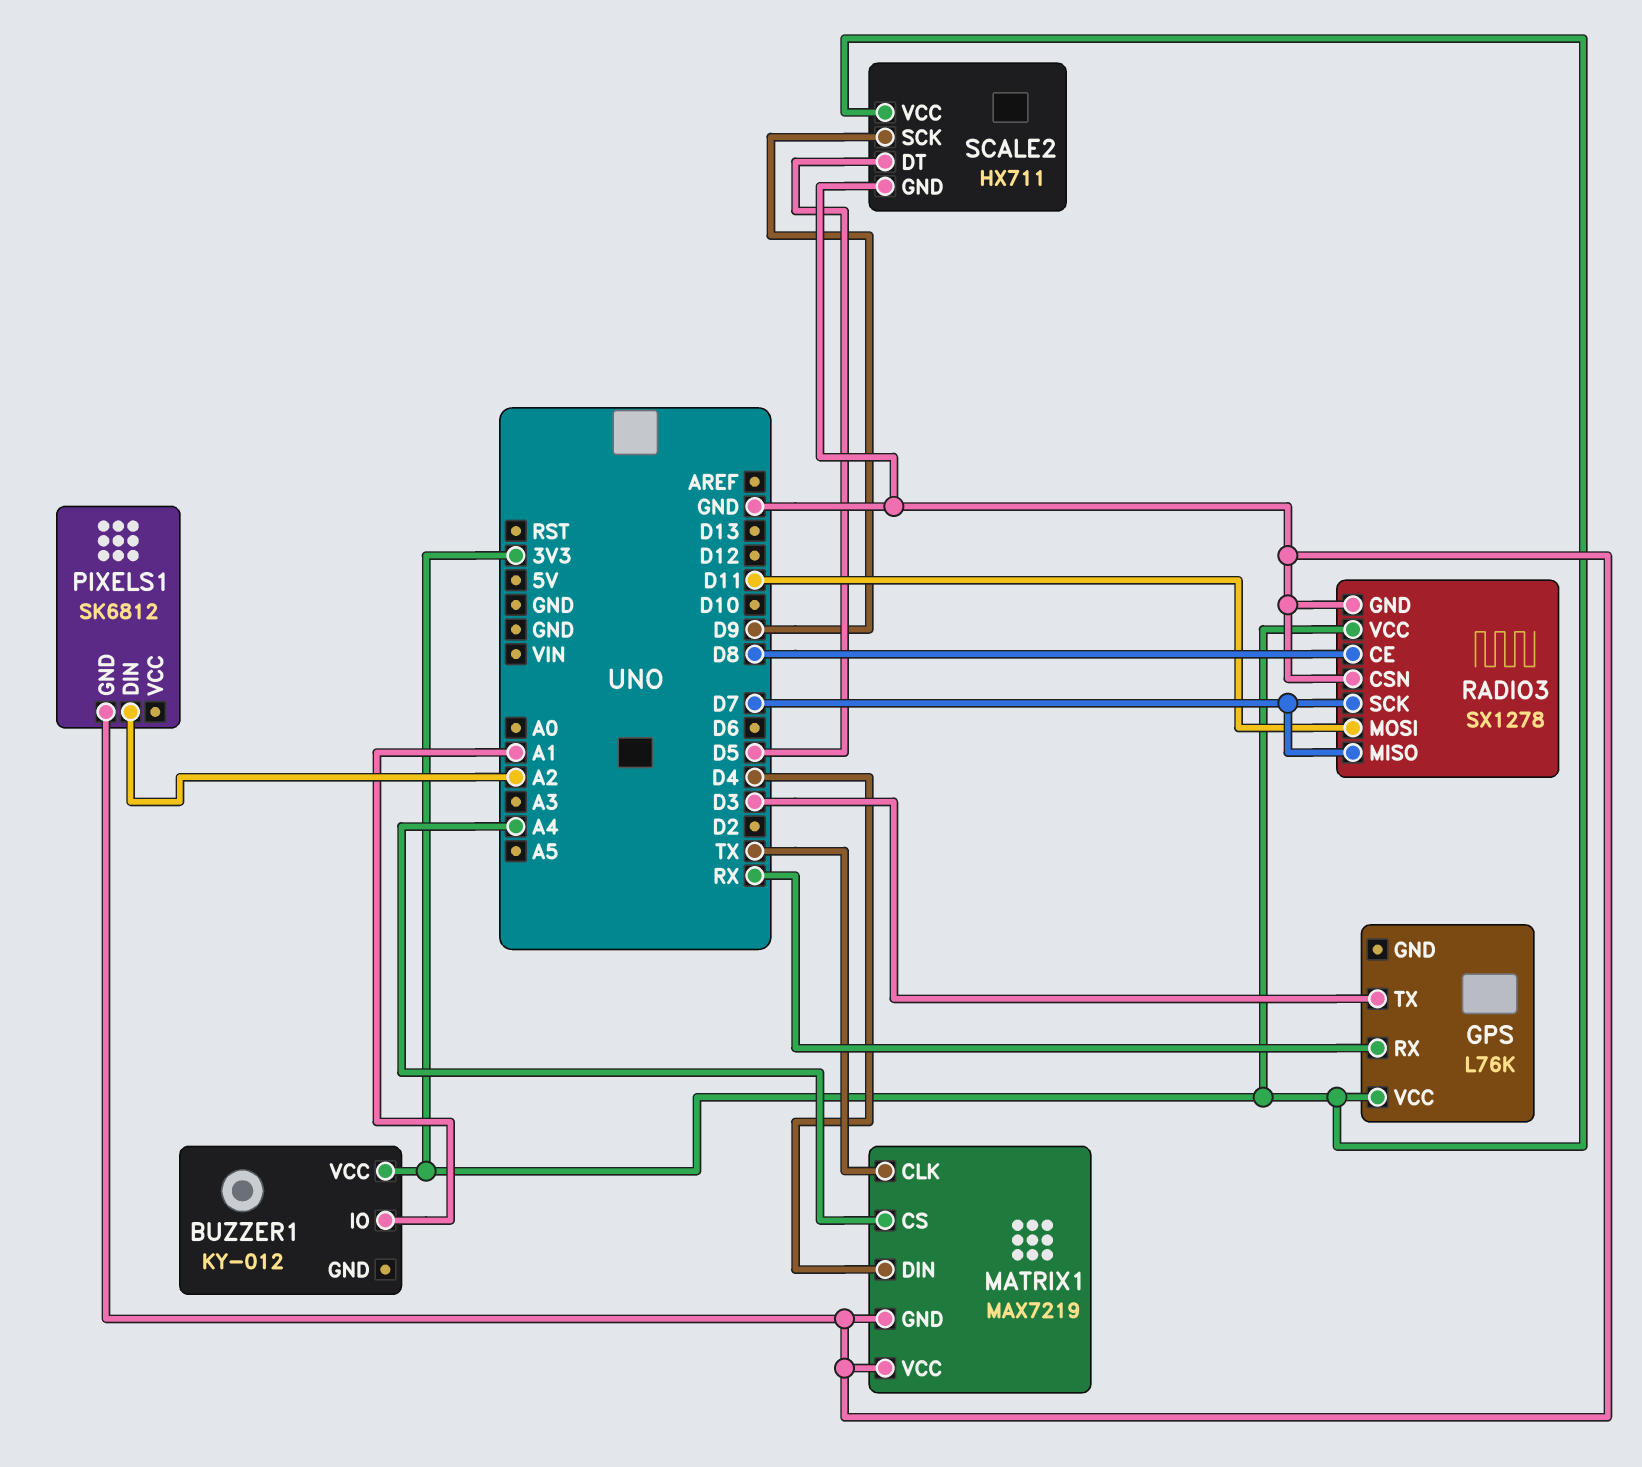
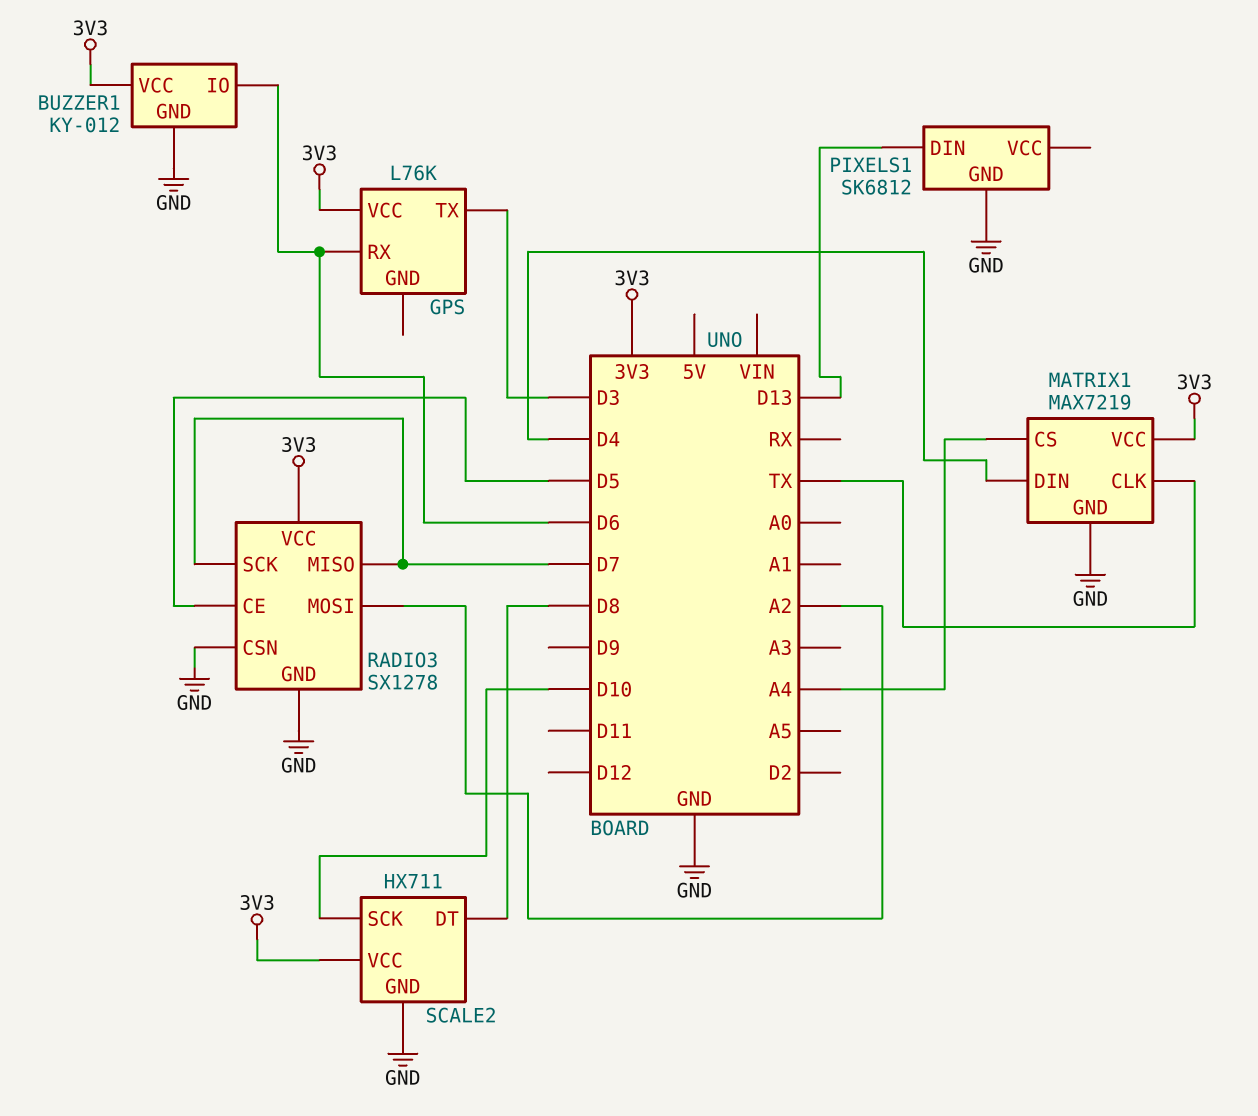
BUZZER1 pin GND: none -> GND
BUZZER1 pin IO: A1 -> D6
GPS pin RX: RX -> D6
MATRIX1 pin VCC: GND -> 3V3
PIXELS1 pin DIN: A2 -> D13
RADIO3 pin CE: D8 -> D5
RADIO3 pin MOSI: D11 -> A2
SCALE2 pin DT: D5 -> D8
SCALE2 pin SCK: D9 -> D10

